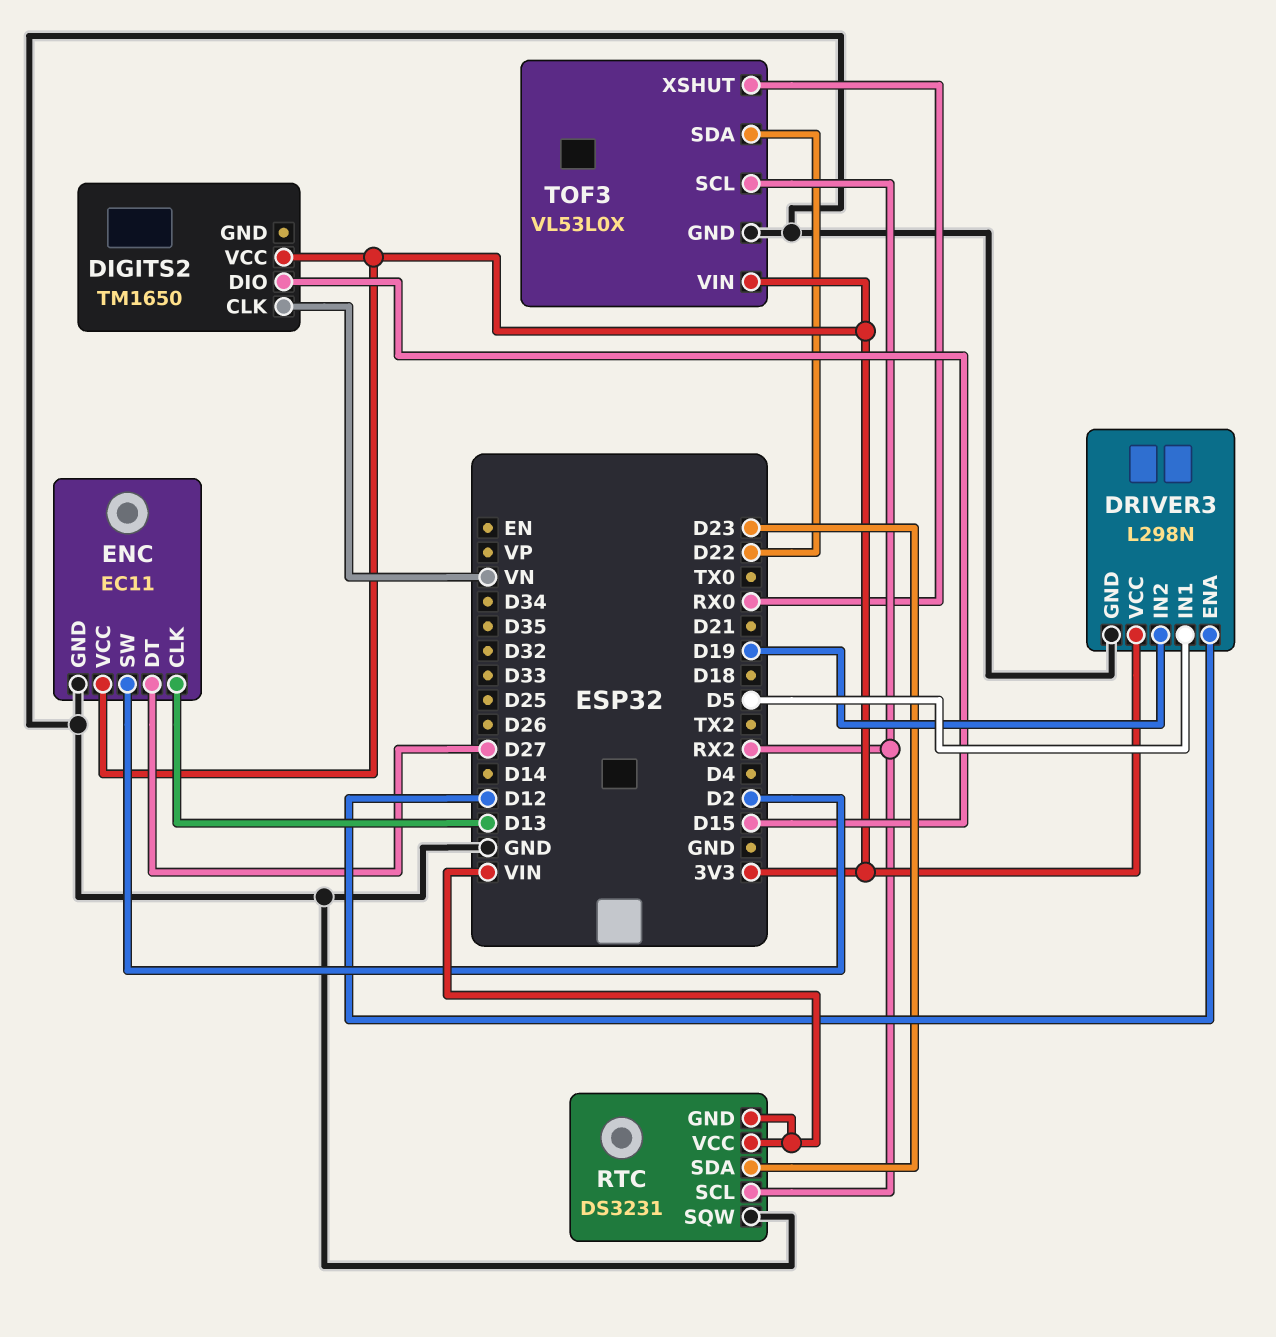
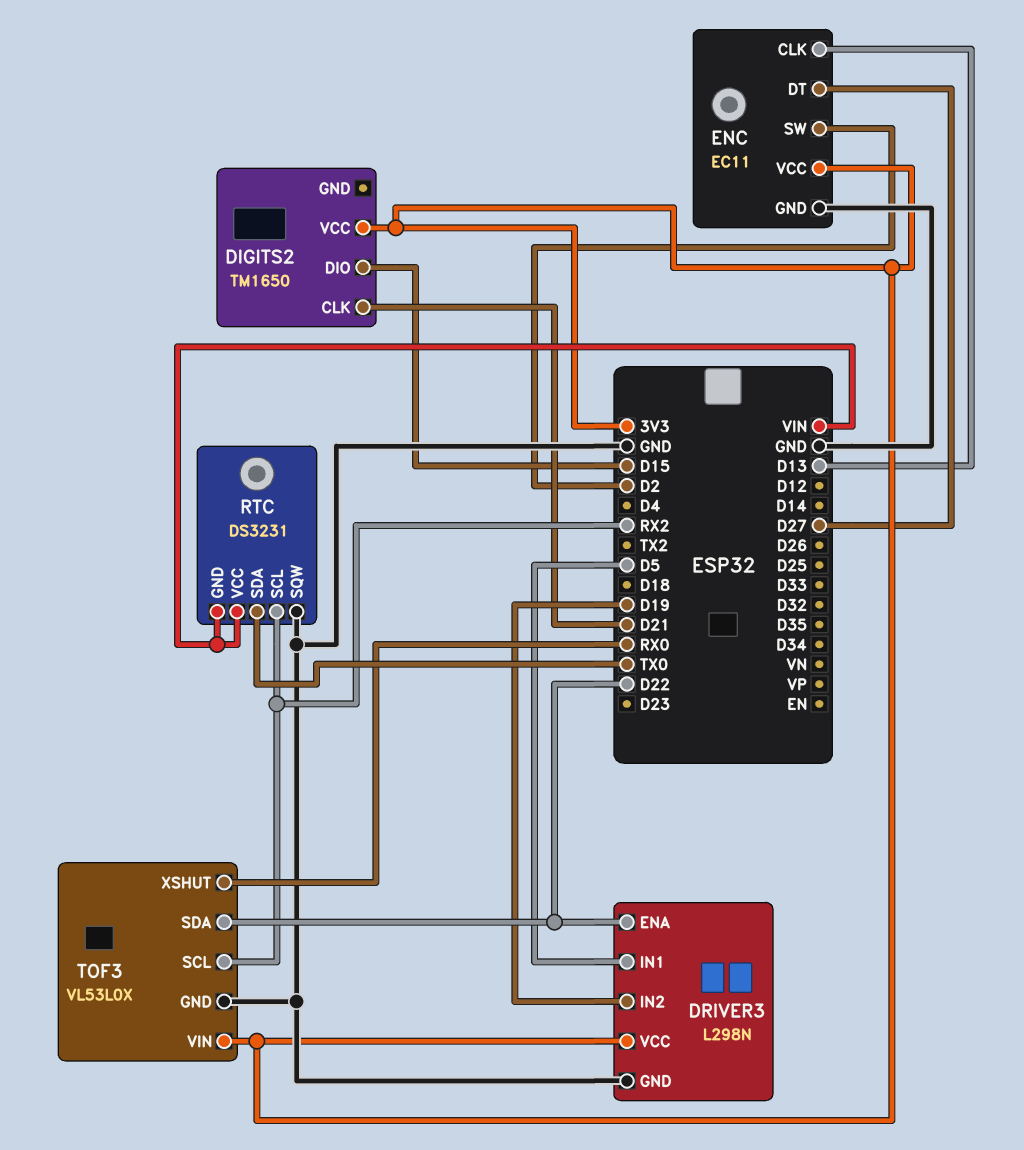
DIGITS2 pin CLK: VN -> D21
DRIVER3 pin ENA: D12 -> D22
RTC pin SDA: D23 -> TX0

